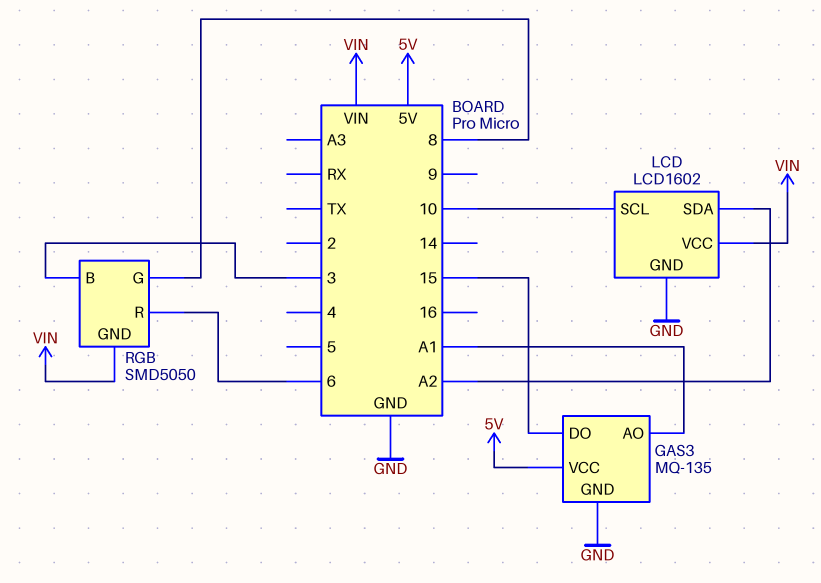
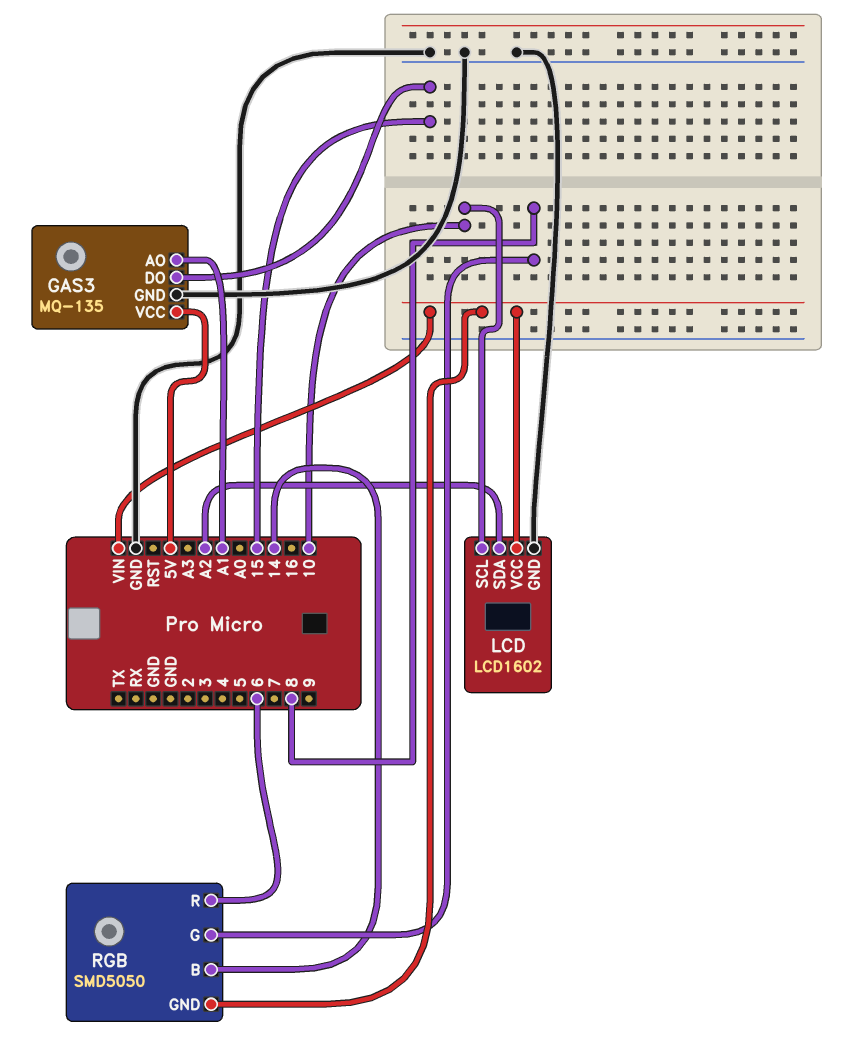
RGB pin B: 3 -> 14

